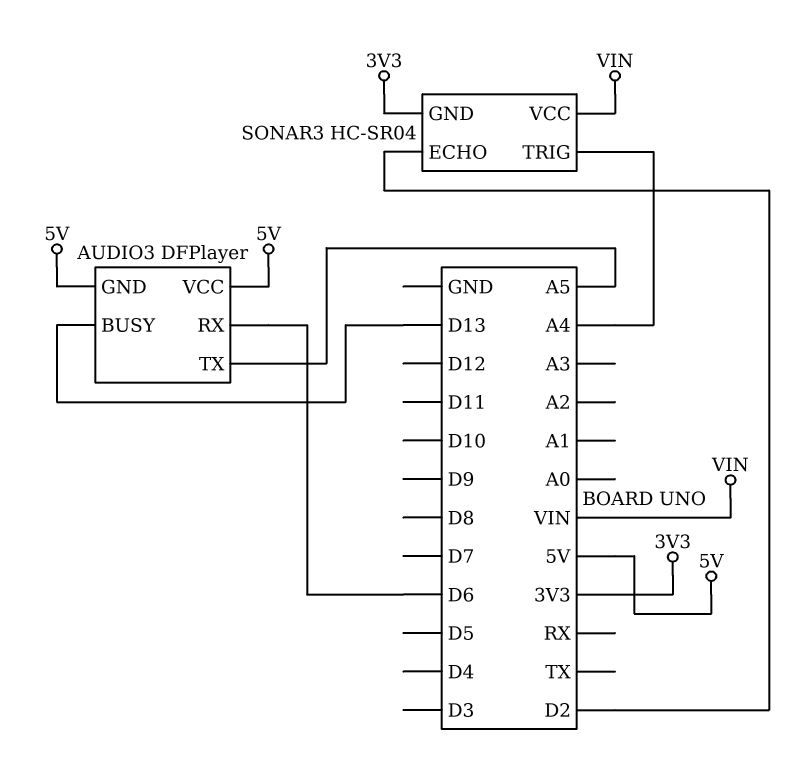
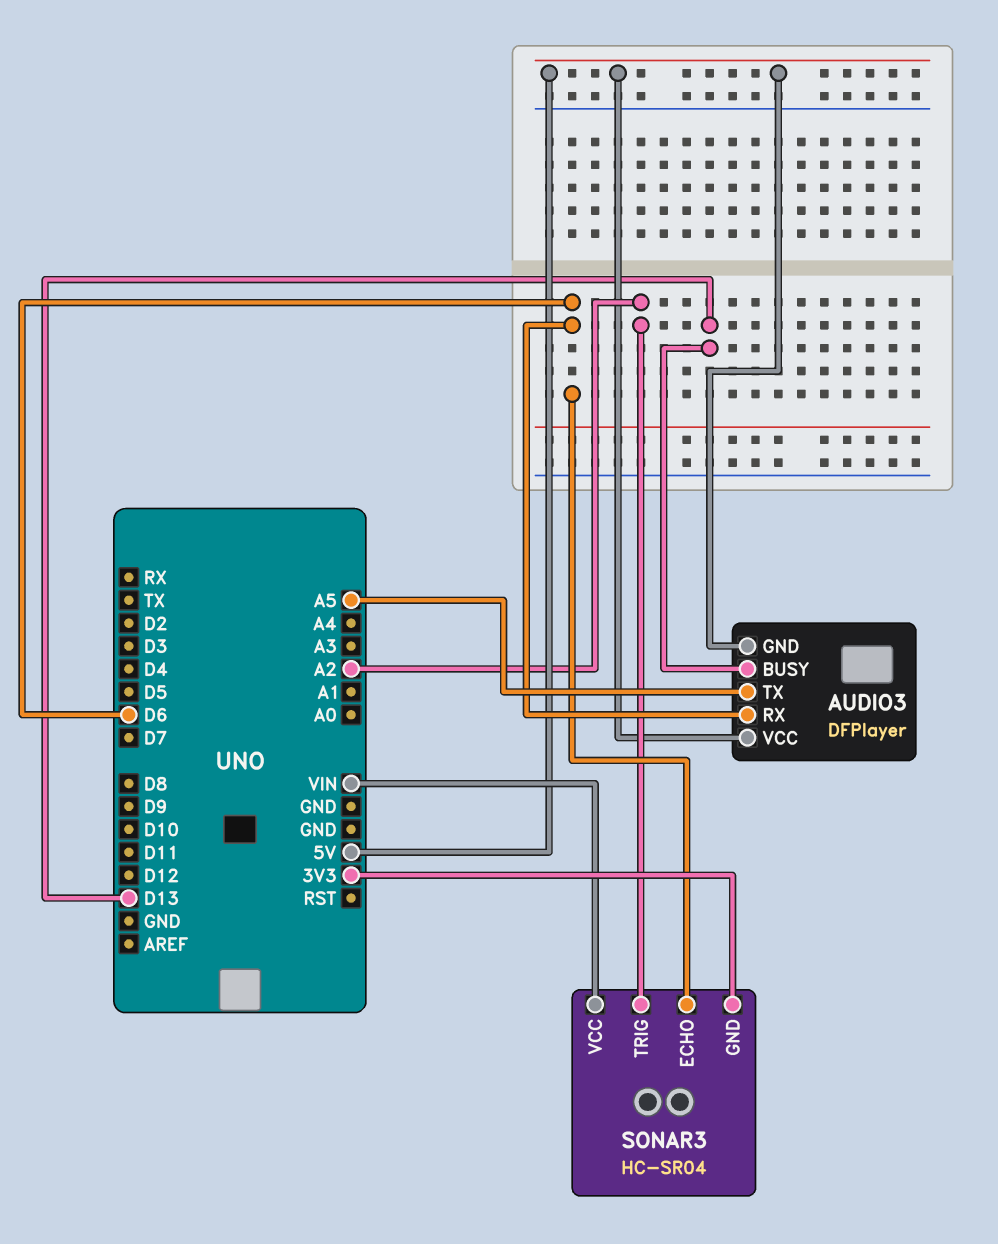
SONAR3 pin ECHO: D2 -> D6
SONAR3 pin TRIG: A4 -> A2

